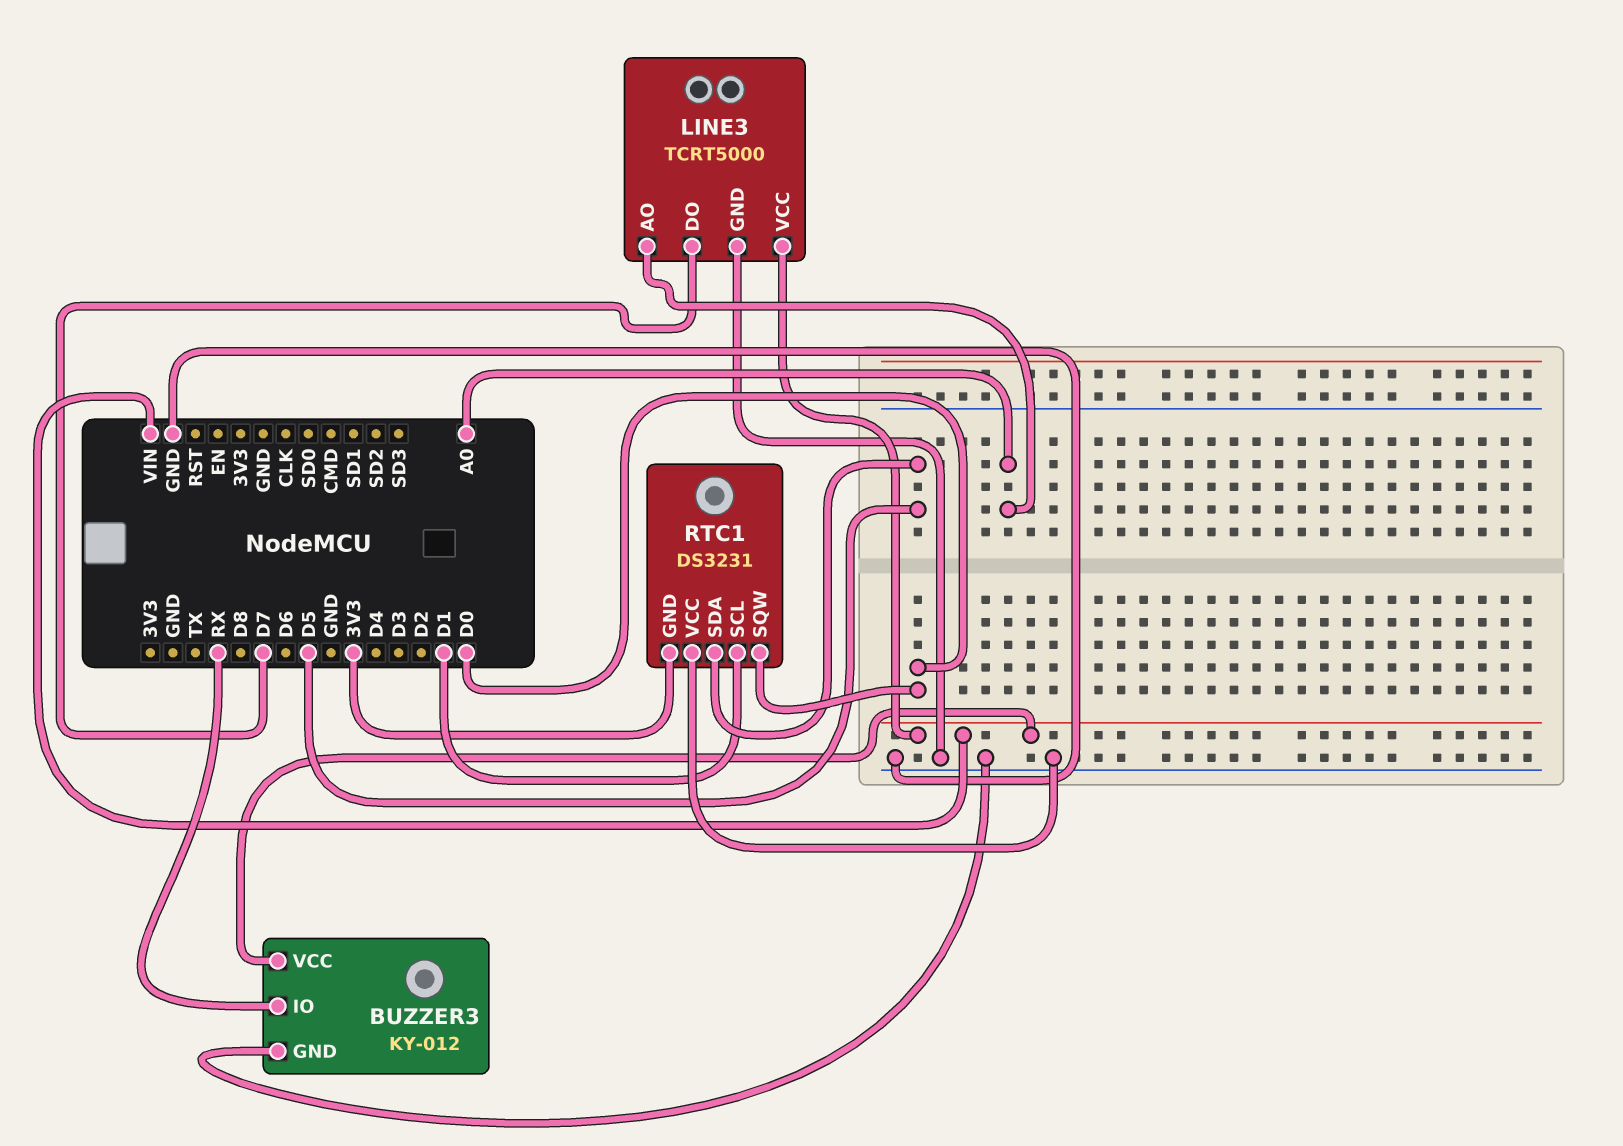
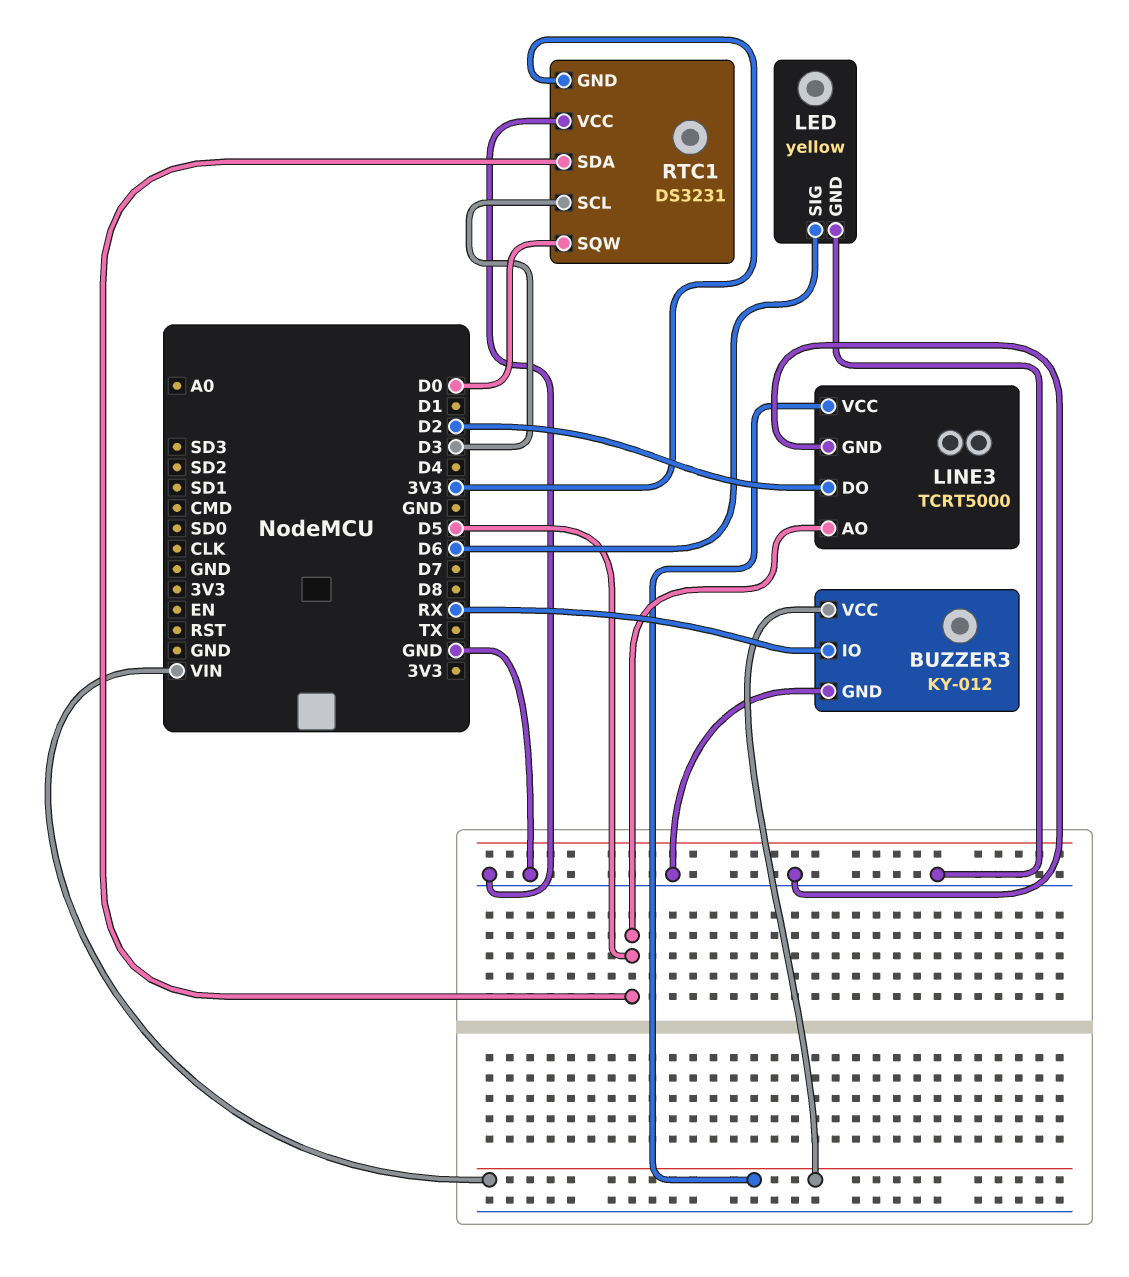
LED: none -> yellow
LED pin GND: none -> GND
LED pin SIG: none -> D6
LINE3 pin AO: A0 -> D5
LINE3 pin DO: D7 -> D2
RTC1 pin SCL: D1 -> D3

